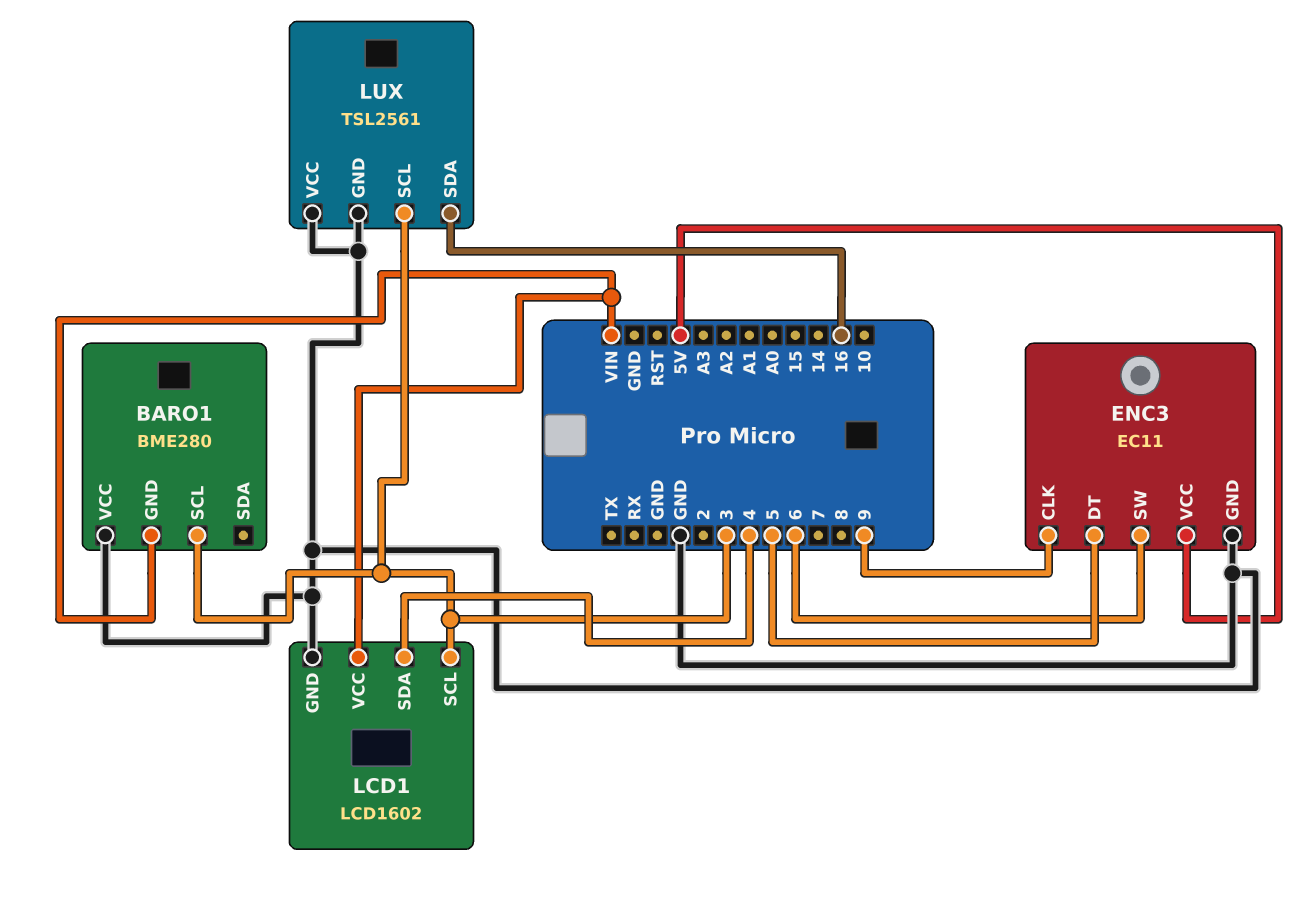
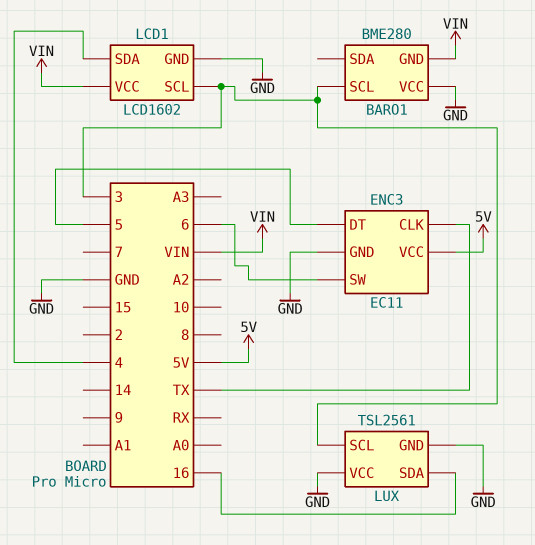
ENC3 pin CLK: 9 -> TX

